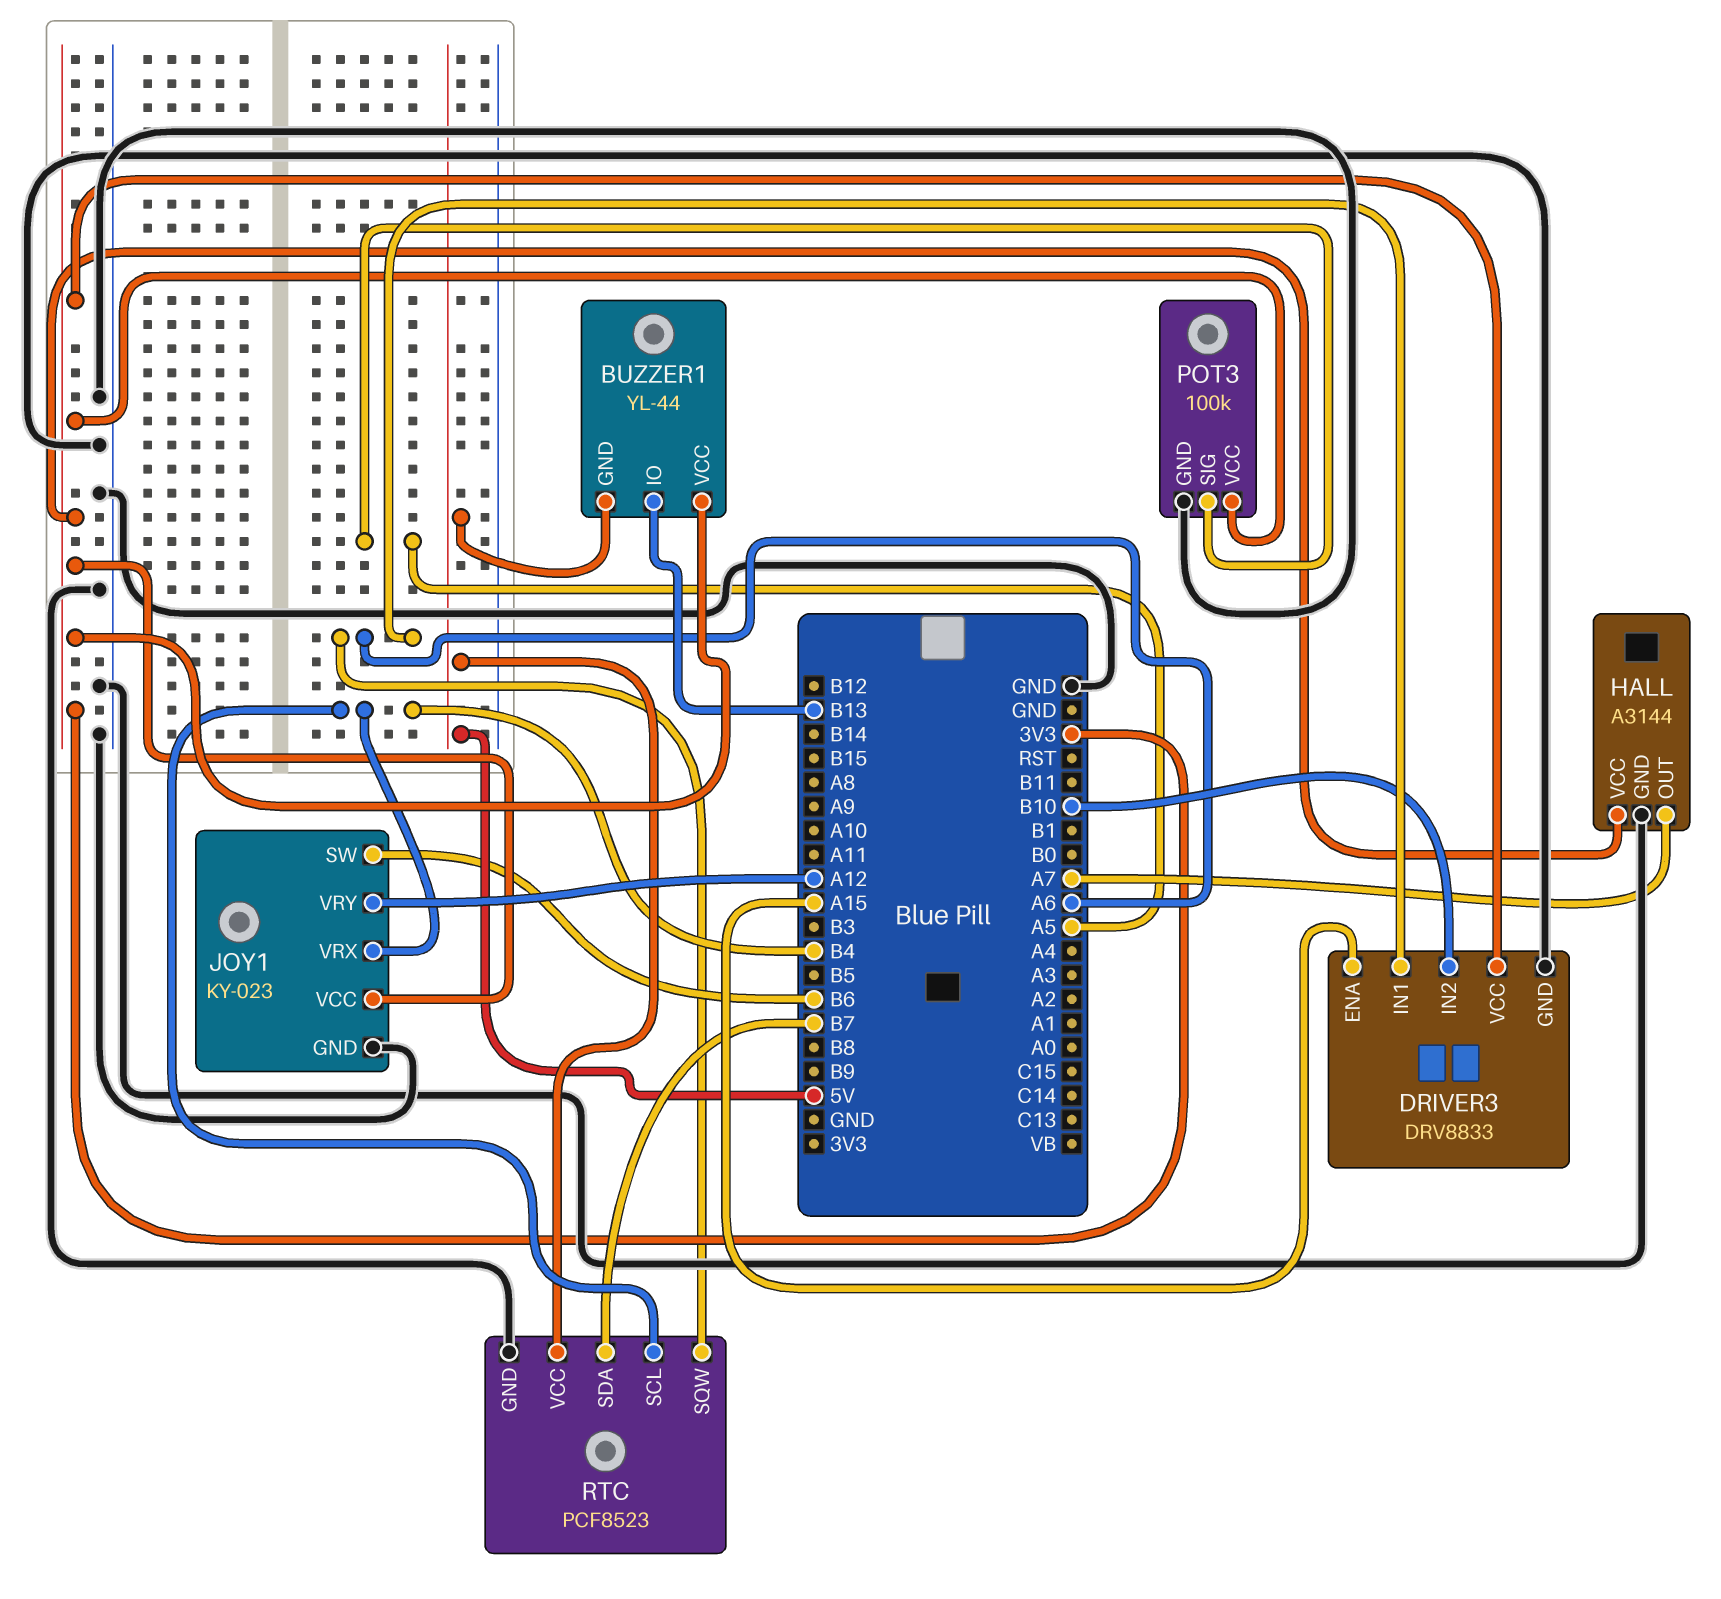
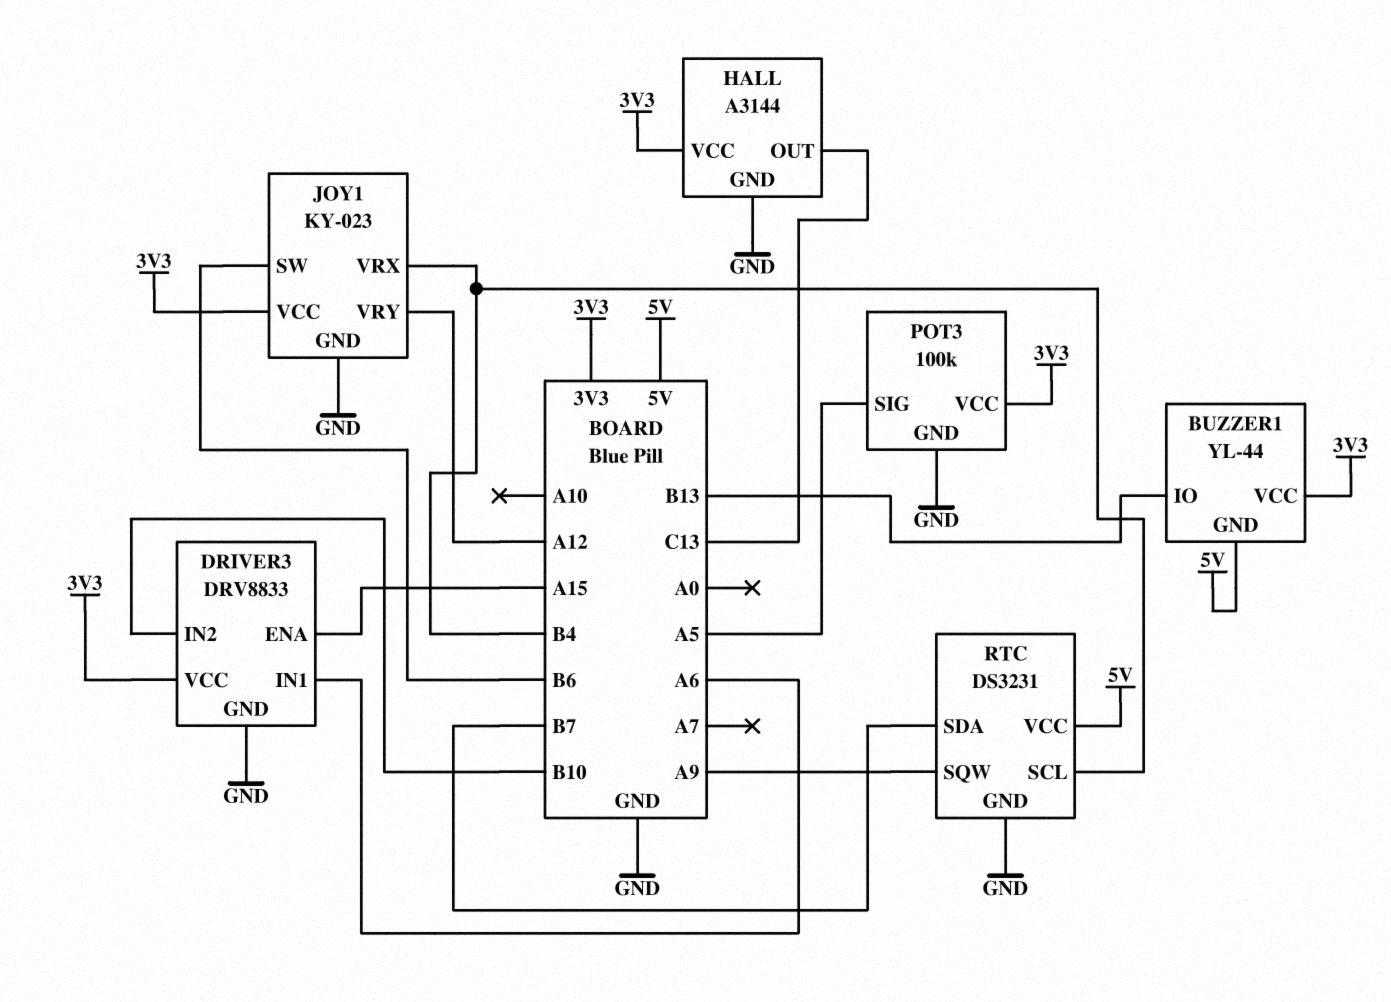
HALL pin OUT: A7 -> C13
RTC: PCF8523 -> DS3231
RTC pin SQW: A6 -> A9

